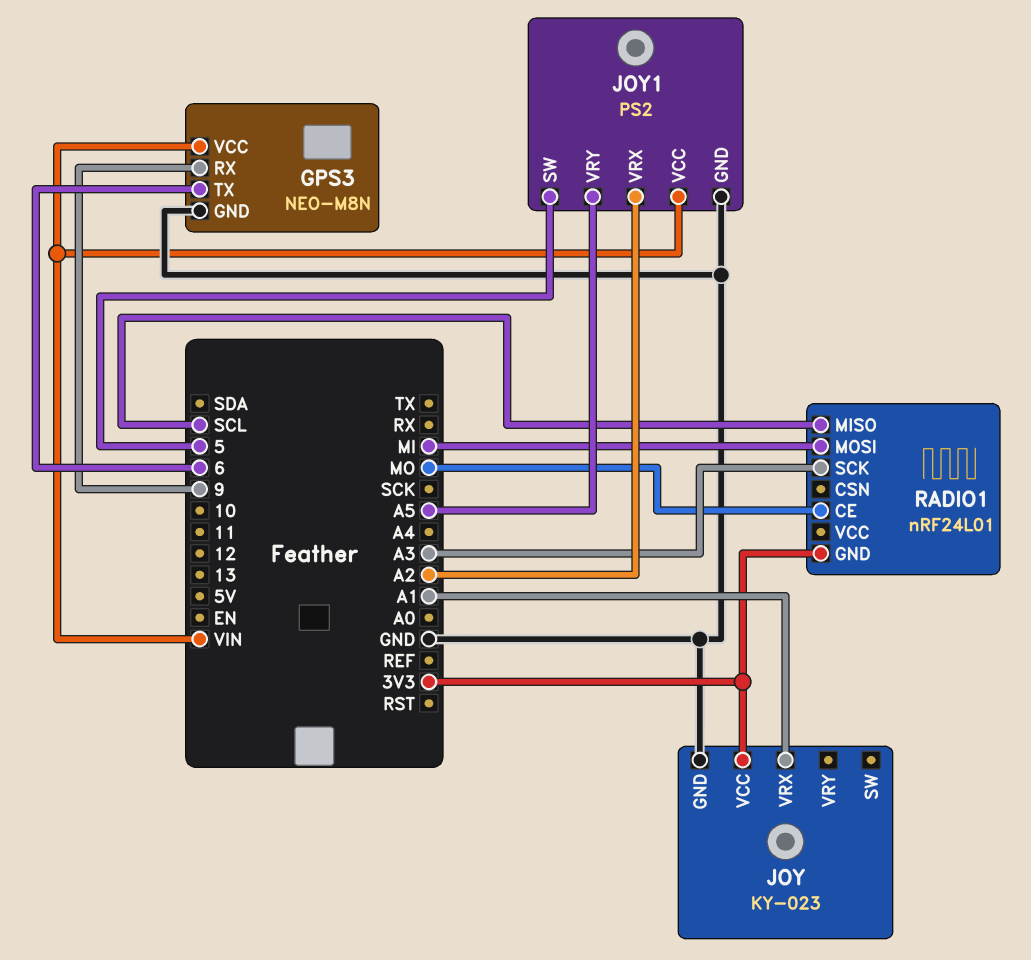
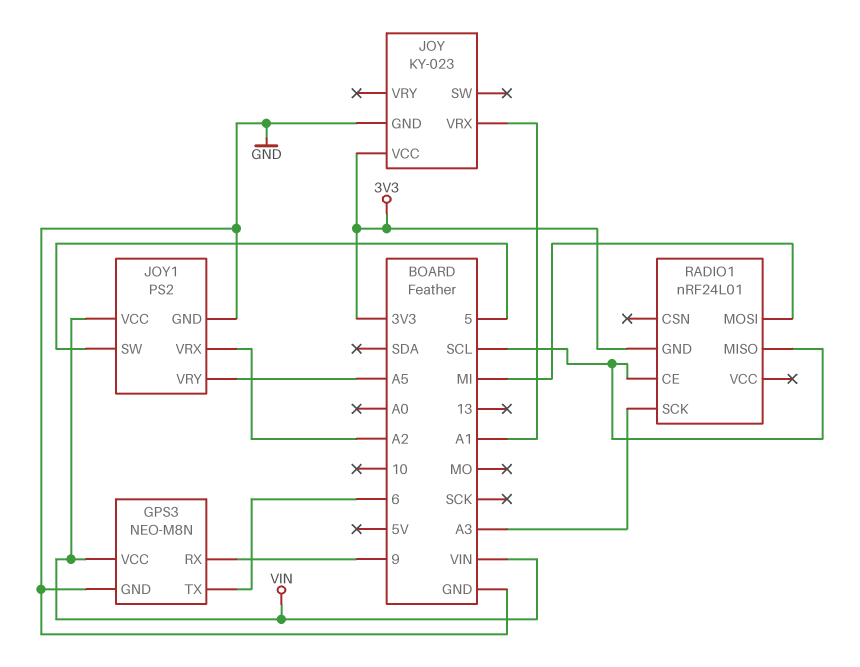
RADIO1 pin CE: MO -> SCL

